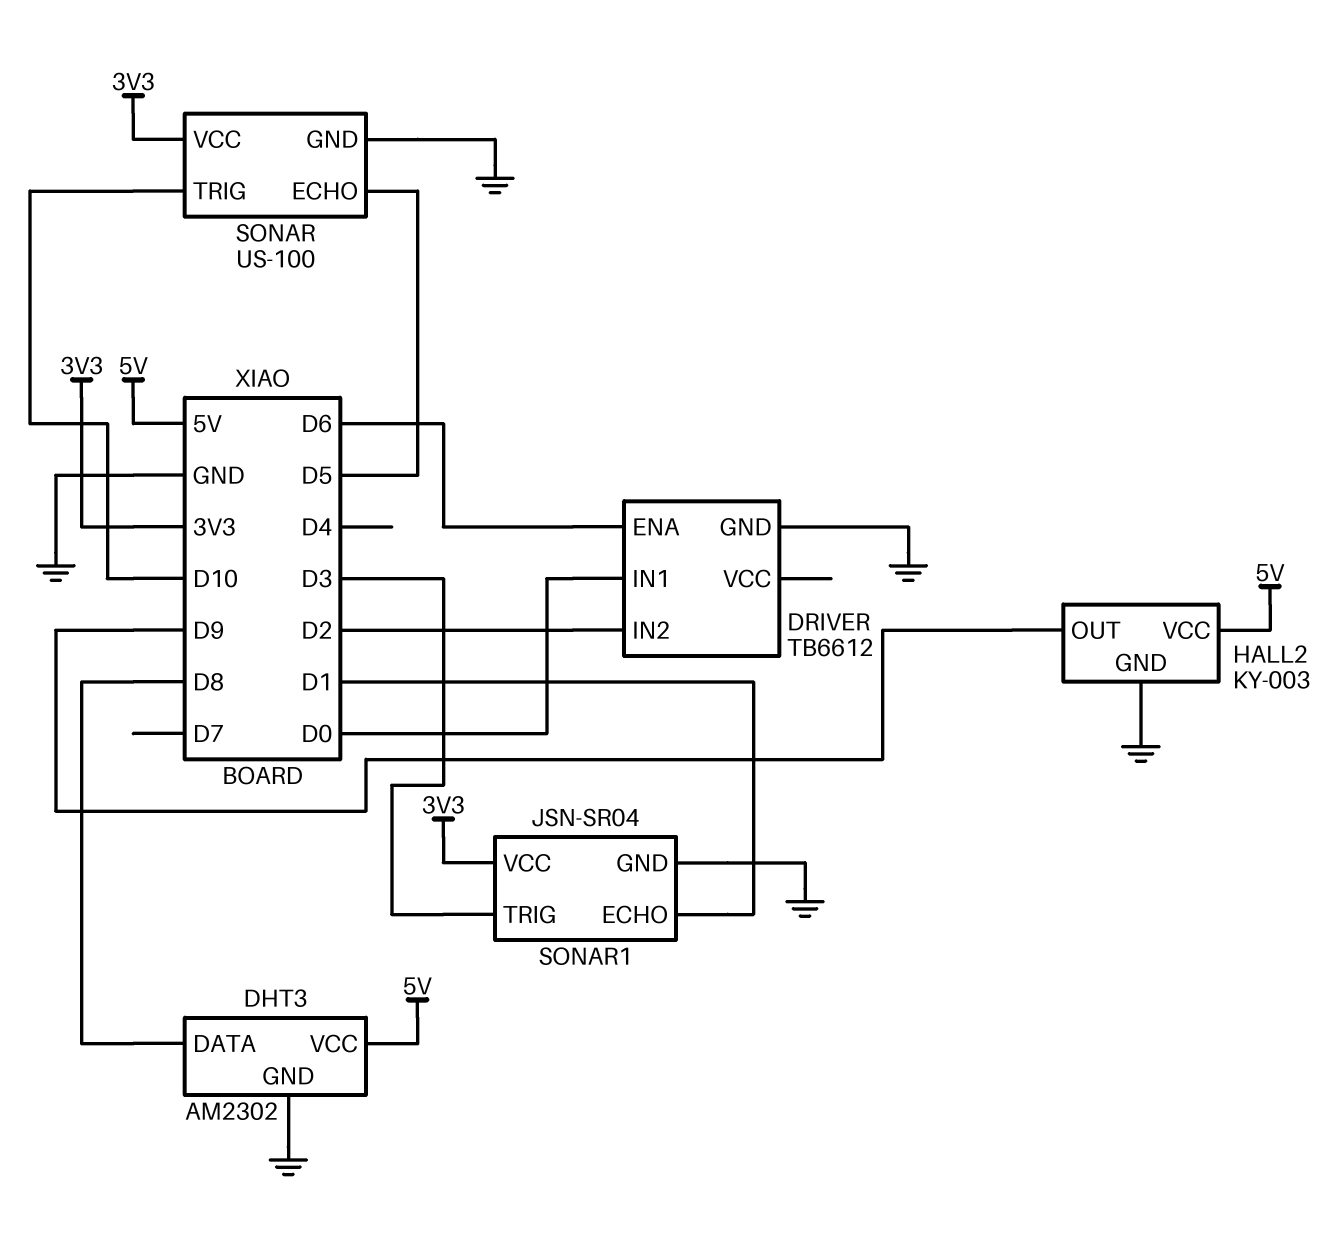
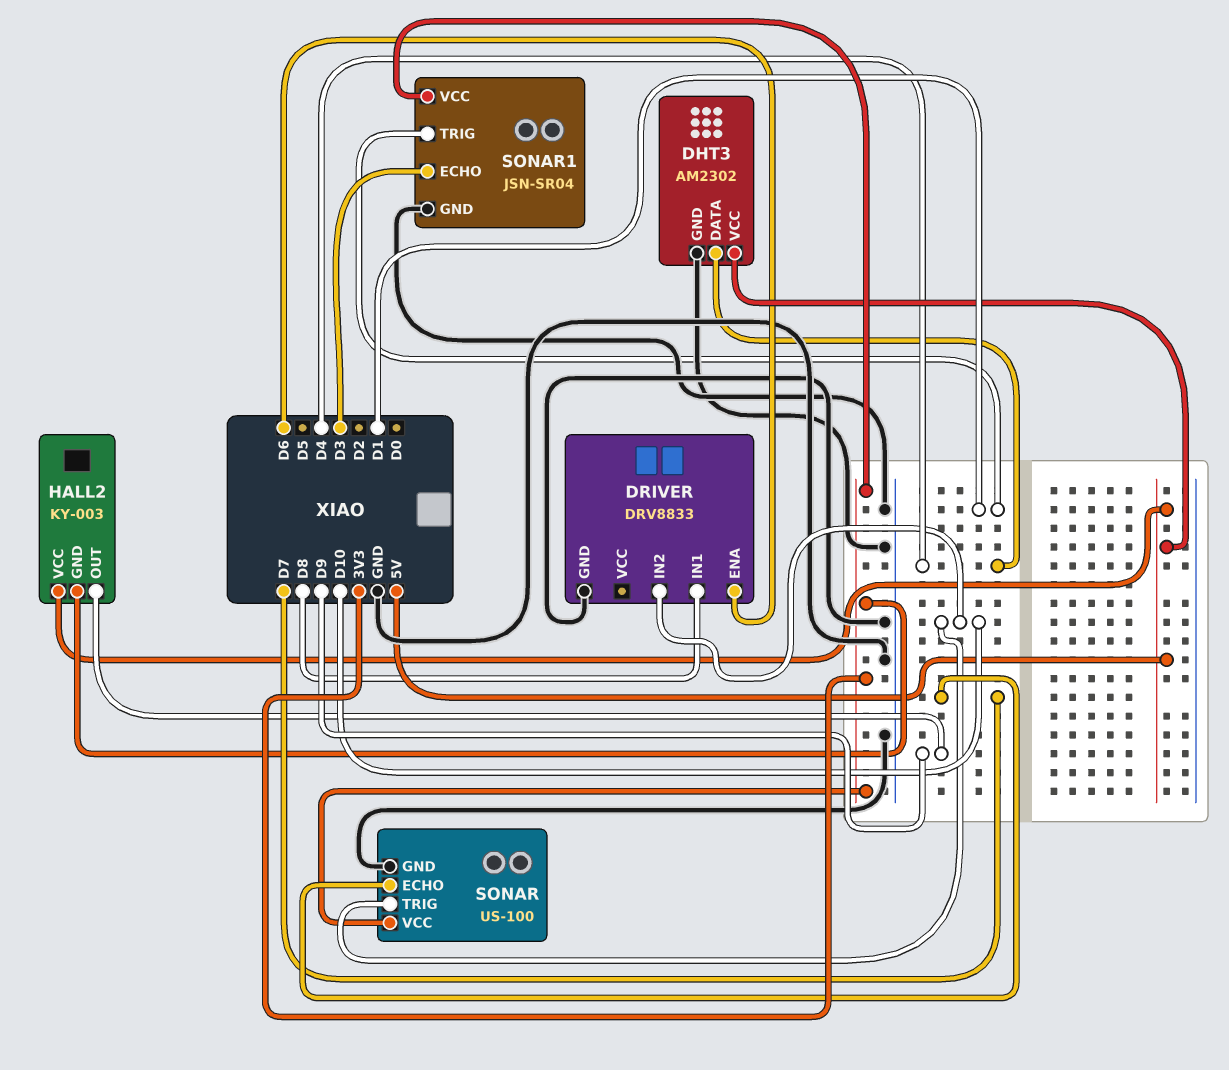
DHT3 pin DATA: D8 -> D4
DRIVER: TB6612 -> DRV8833
DRIVER pin IN1: D0 -> D8
DRIVER pin IN2: D2 -> D10
HALL2 pin GND: GND -> 3V3
SONAR pin ECHO: D5 -> D7
SONAR1 pin ECHO: D1 -> D3
SONAR1 pin TRIG: D3 -> D1

